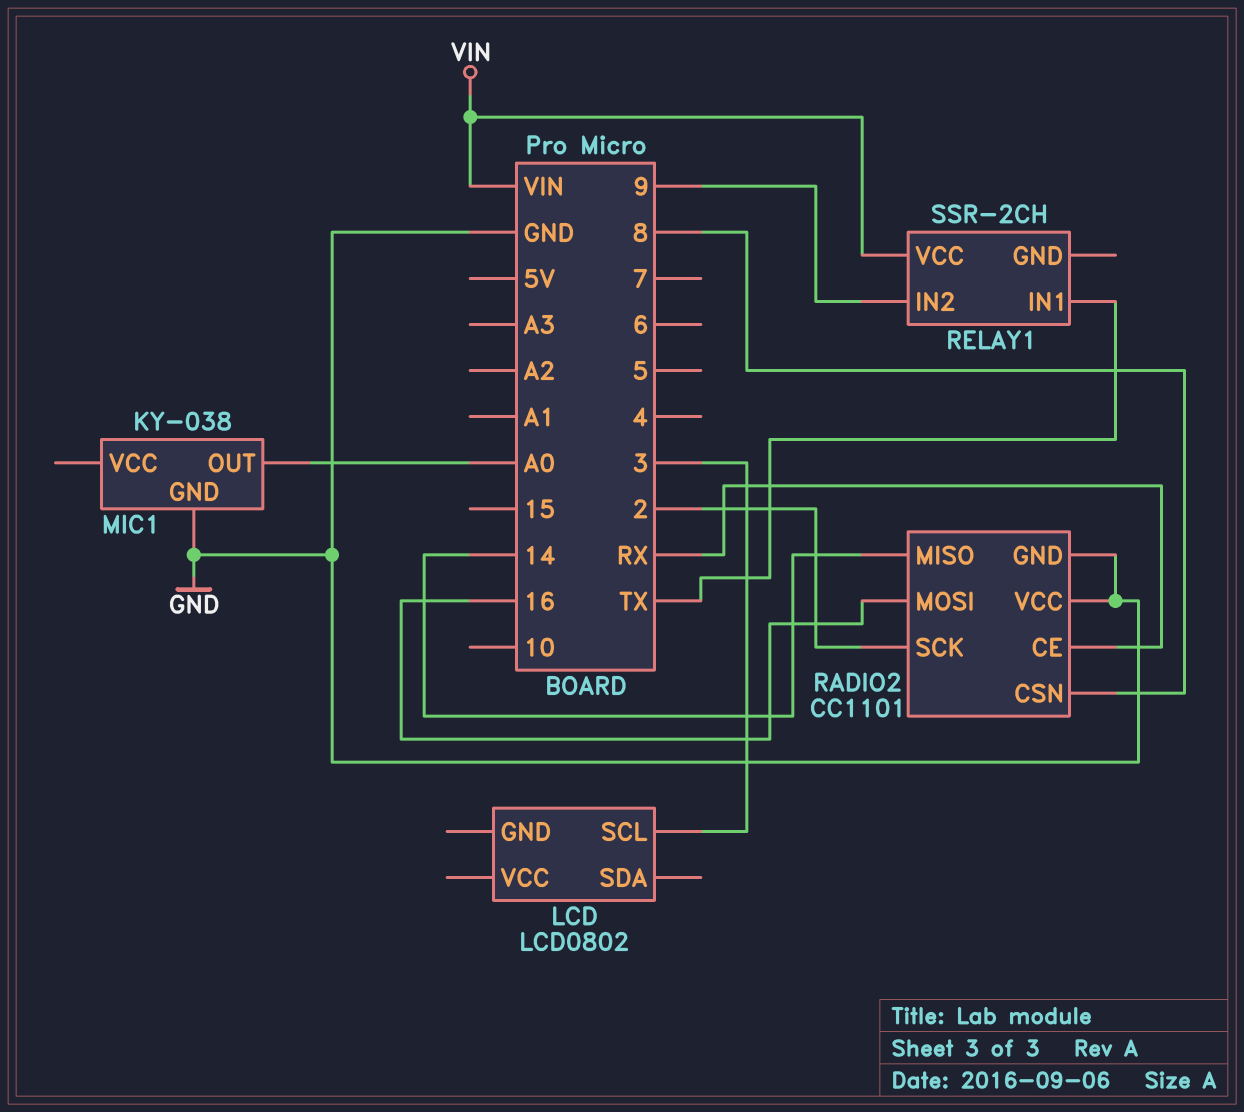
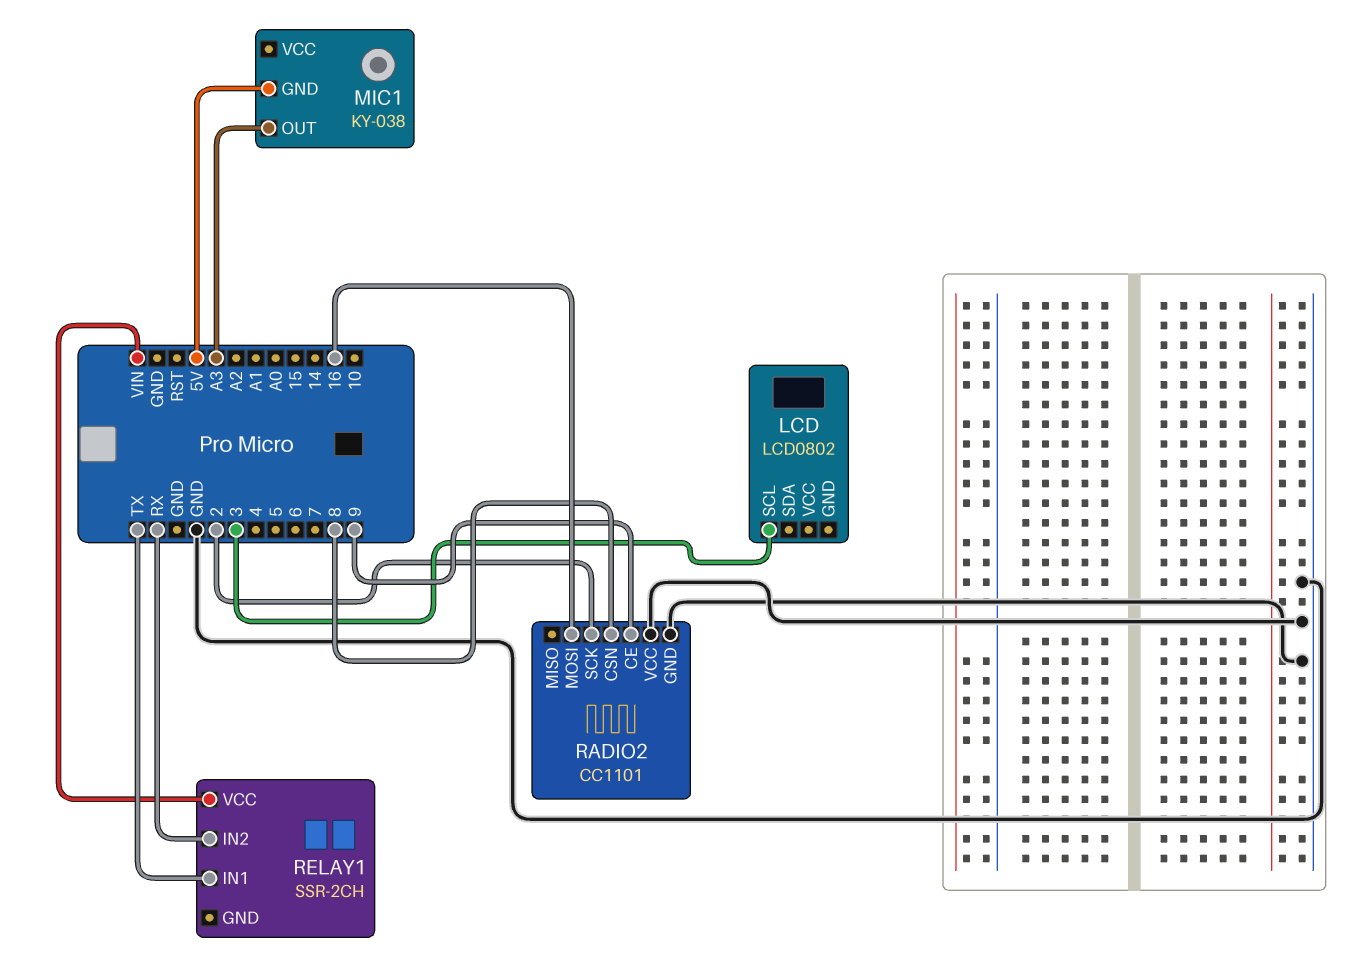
MIC1 pin GND: GND -> 5V
MIC1 pin OUT: A0 -> A3
RADIO2 pin CE: RX -> 9
RADIO2 pin MISO: 14 -> none
RELAY1 pin IN2: 9 -> RX

